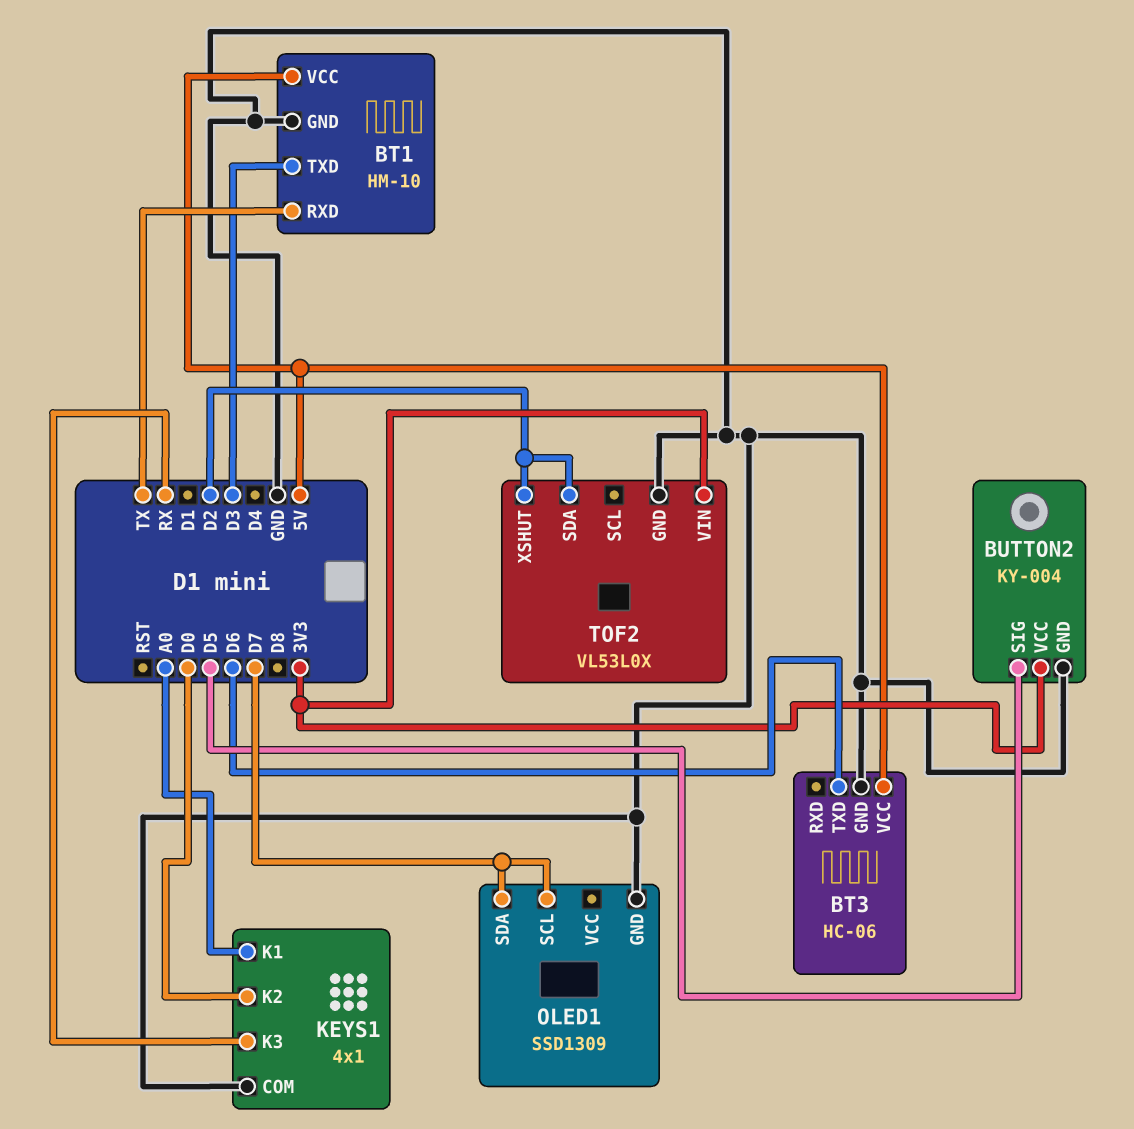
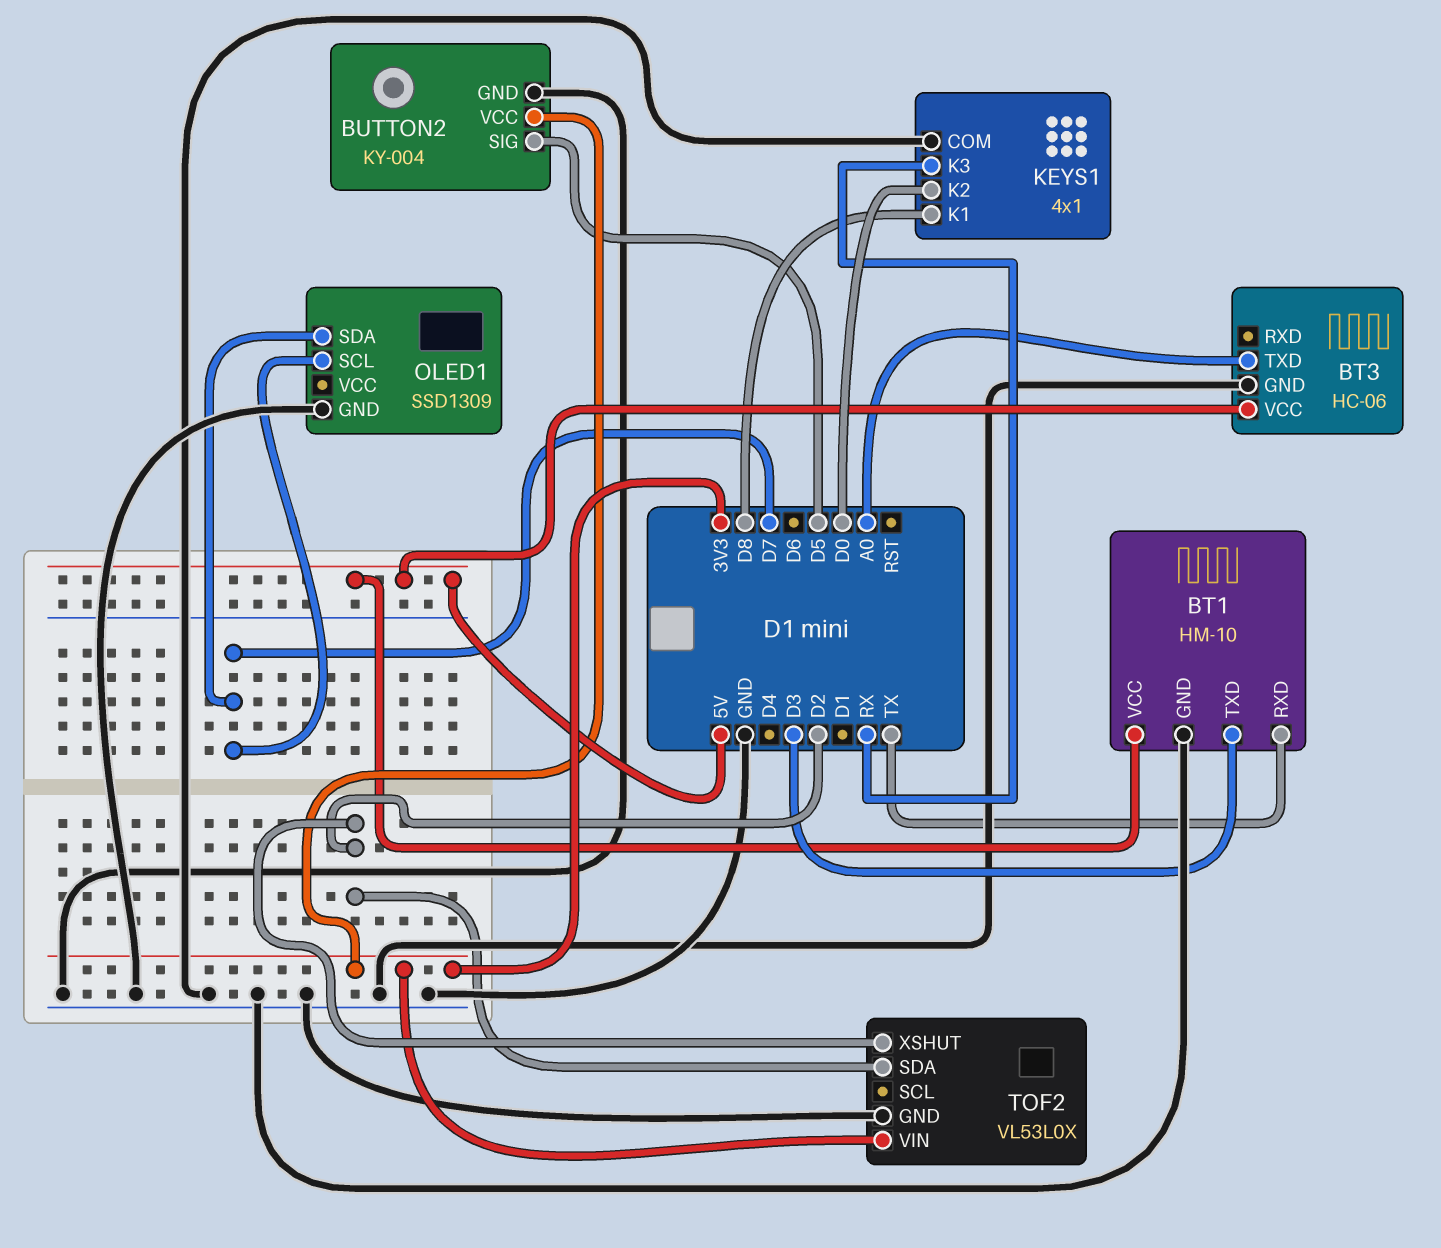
BT3 pin TXD: D6 -> A0
KEYS1 pin K1: A0 -> D8

